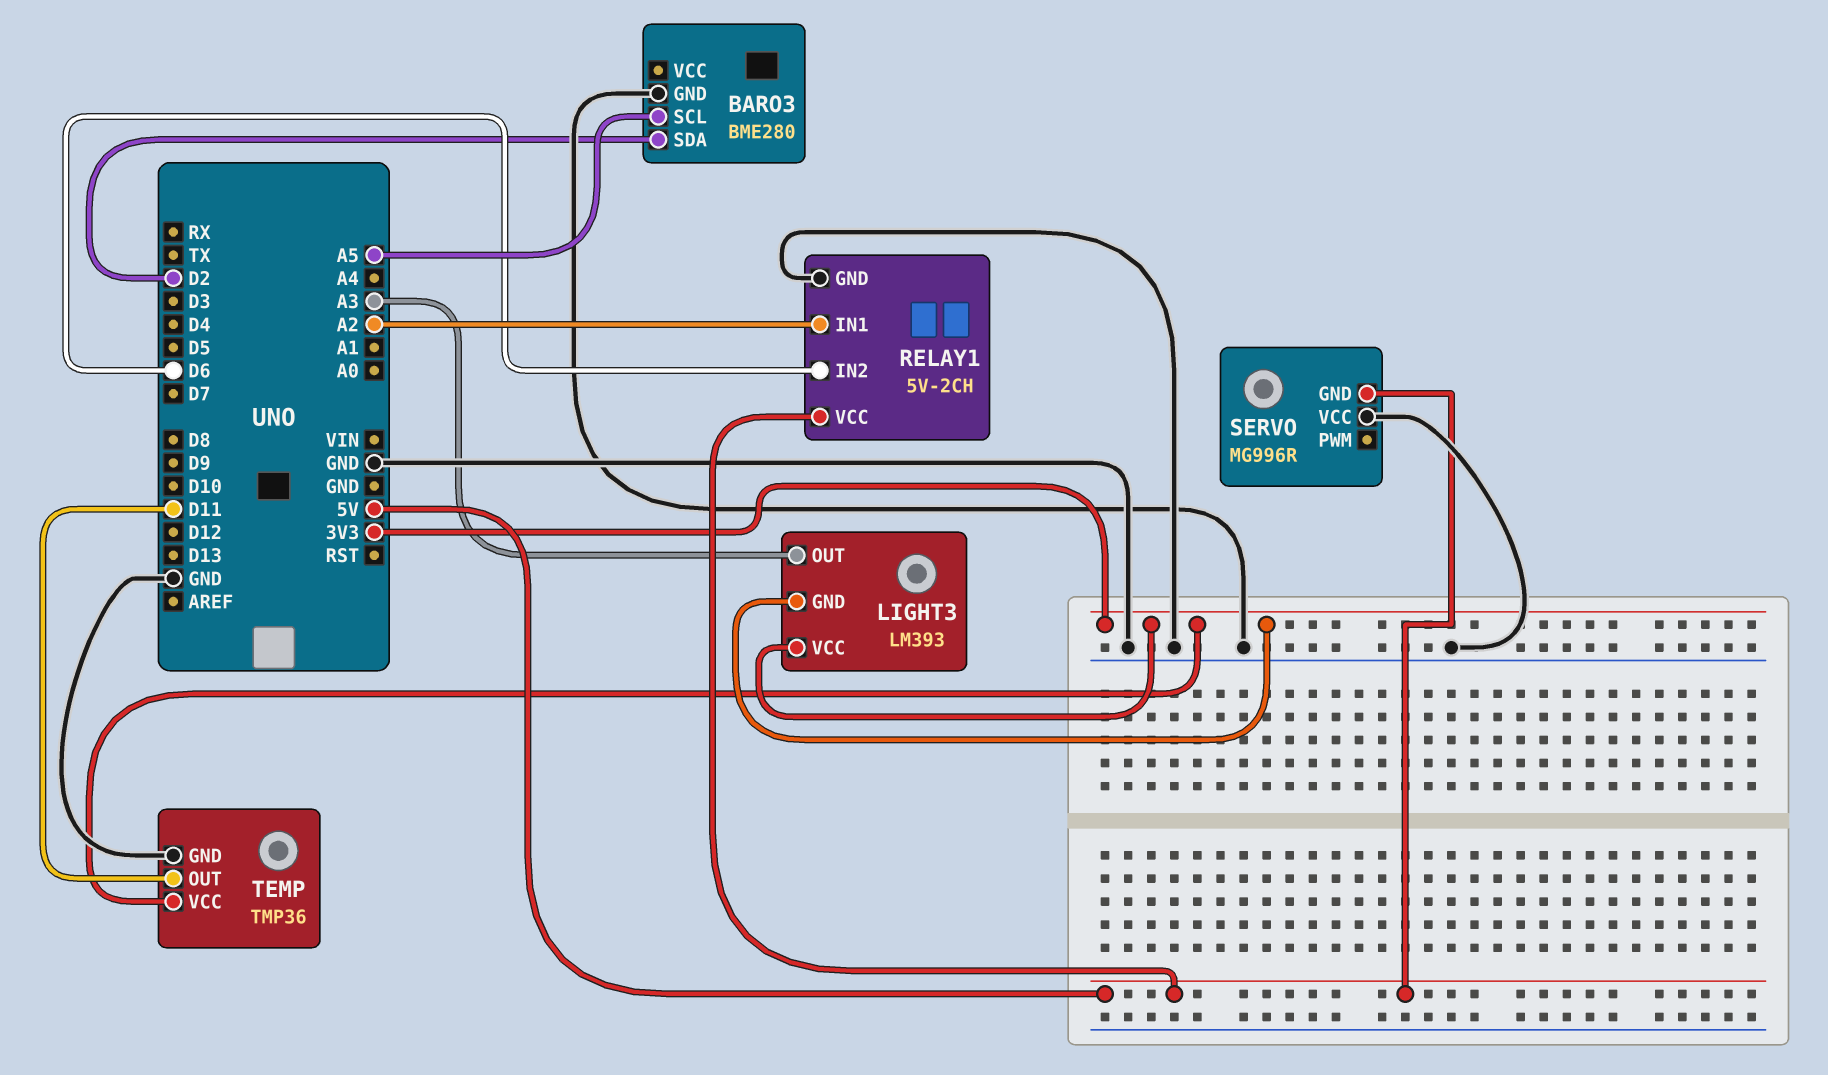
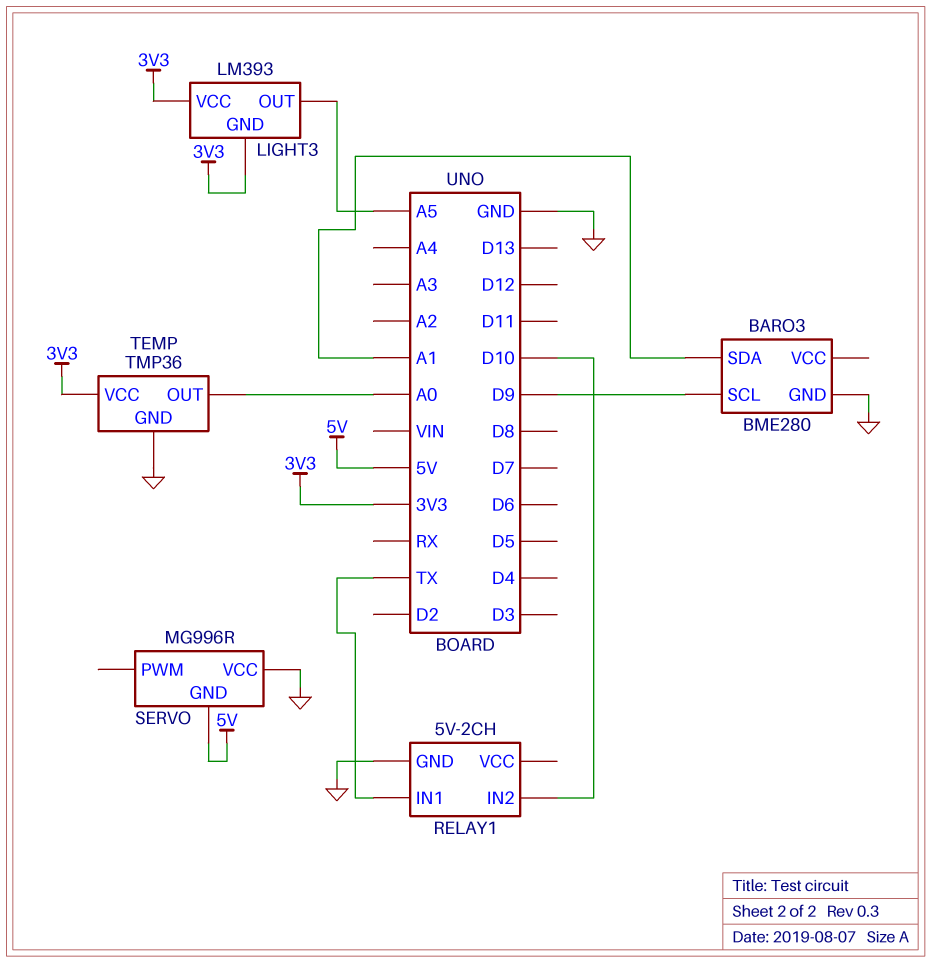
BARO3 pin SCL: A5 -> D9
BARO3 pin SDA: D2 -> A1
LIGHT3 pin OUT: A3 -> A5
RELAY1 pin IN1: A2 -> TX
RELAY1 pin IN2: D6 -> D10
RELAY1 pin VCC: 5V -> none
TEMP pin OUT: D11 -> A0

